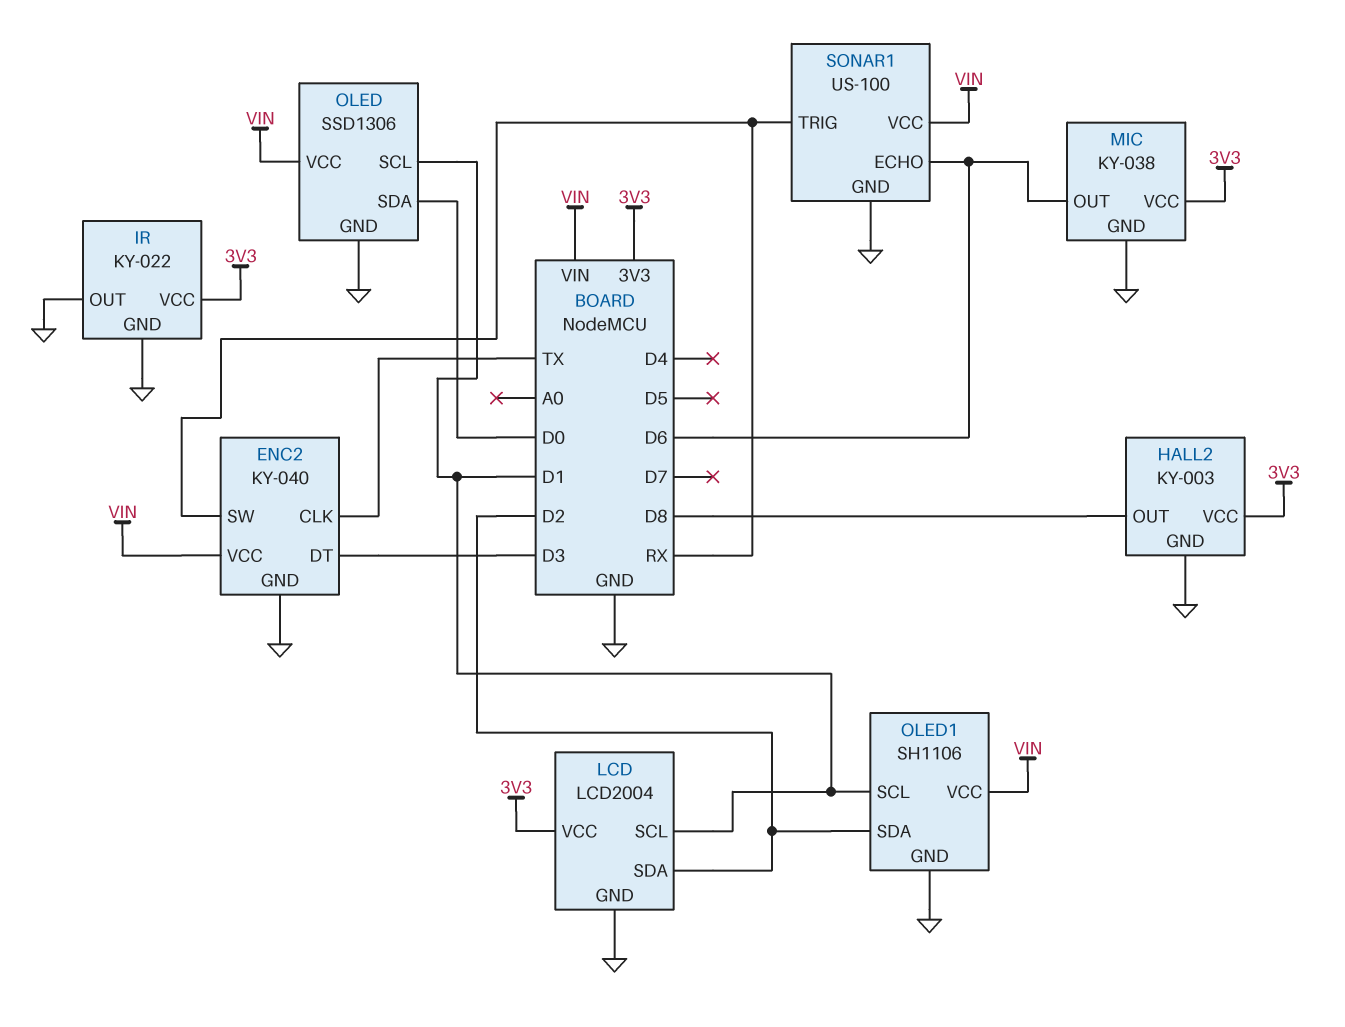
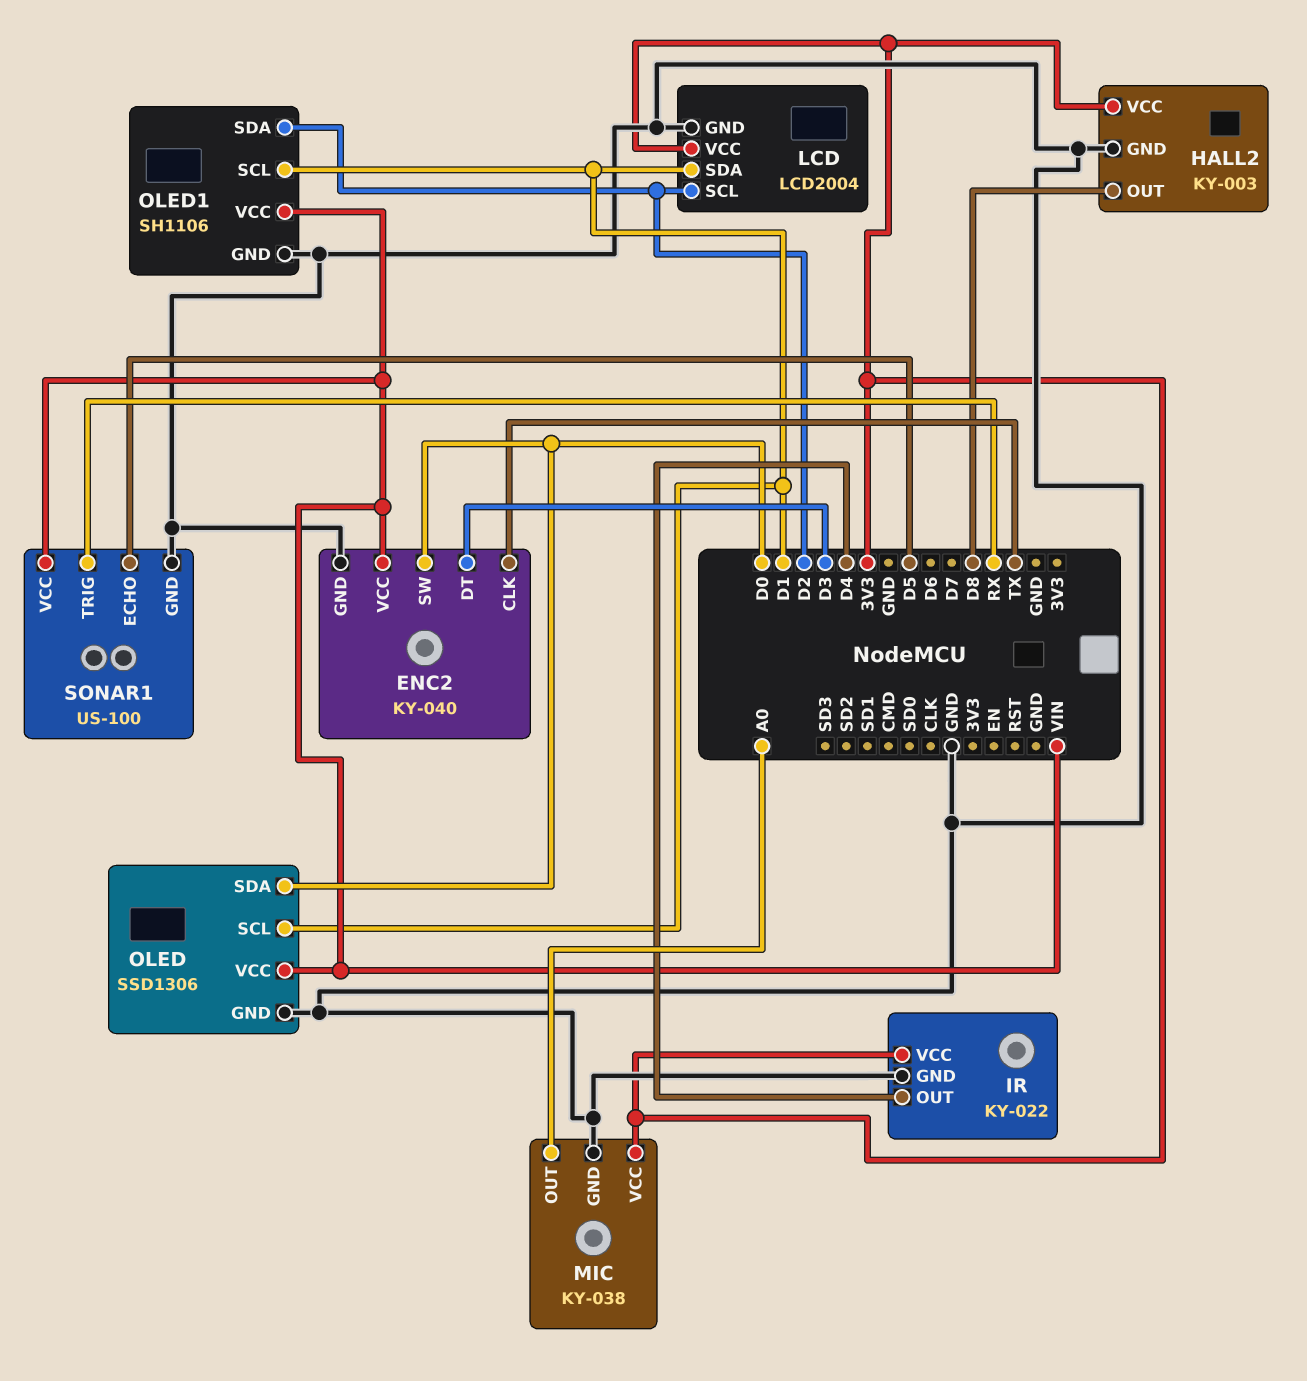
ENC2 pin SW: RX -> D0
IR pin OUT: GND -> D4
LCD pin SCL: D1 -> D2
LCD pin SDA: D2 -> D1
MIC pin OUT: D6 -> A0
SONAR1 pin ECHO: D6 -> D5

